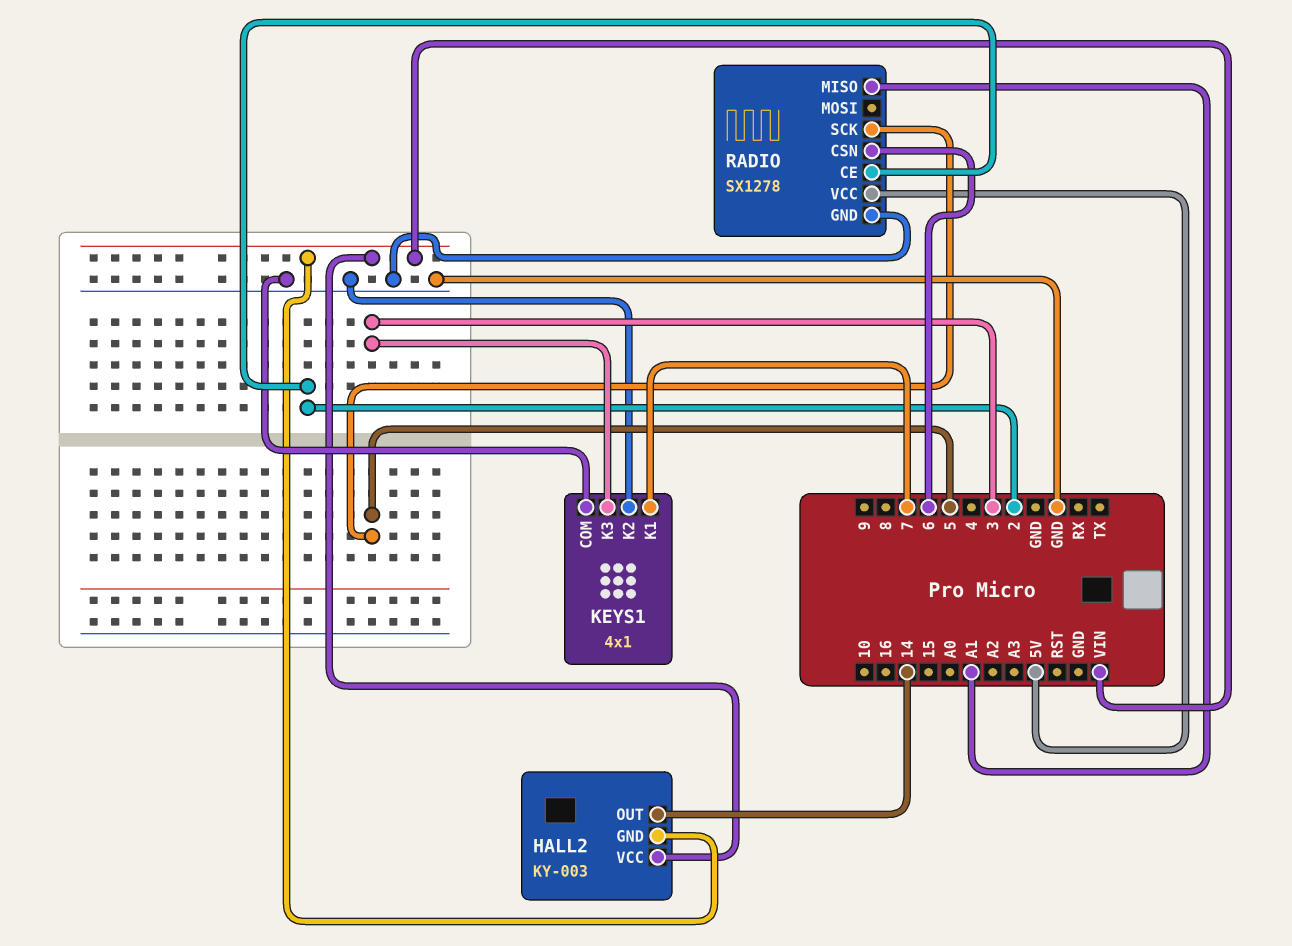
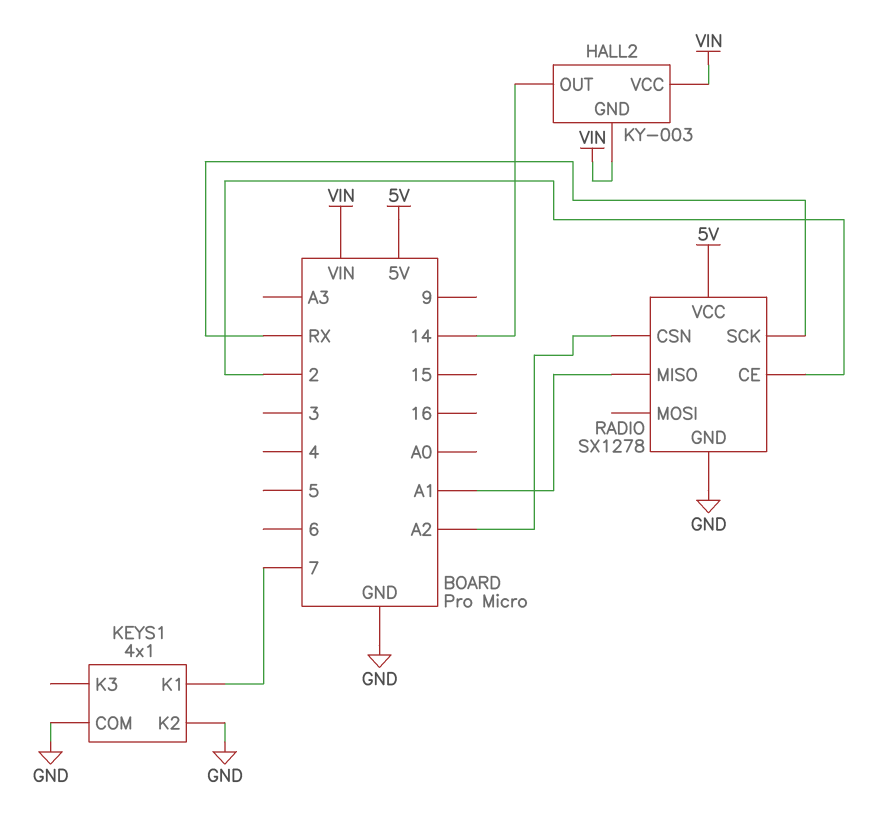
KEYS1 pin K3: 3 -> none
RADIO pin CSN: 6 -> A2
RADIO pin SCK: 5 -> RX

